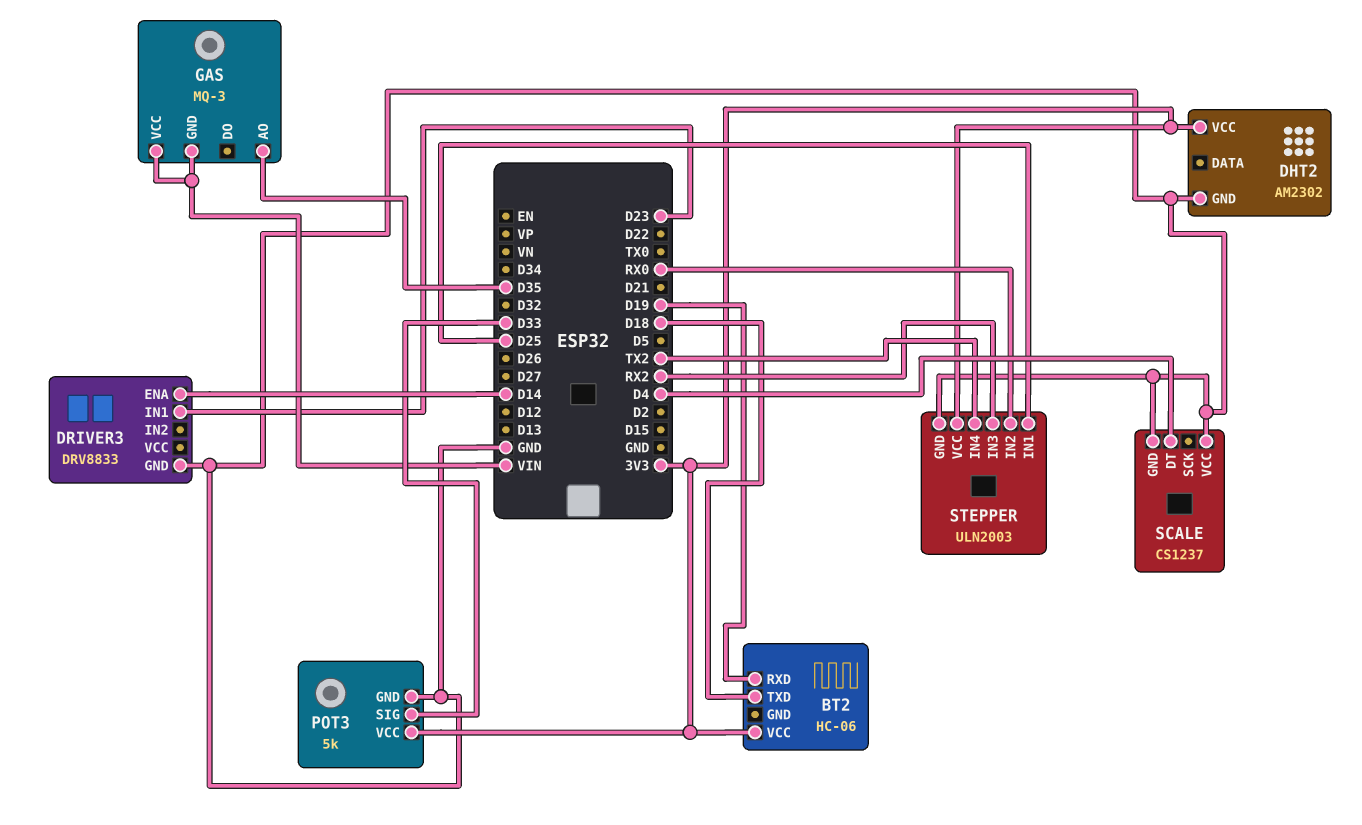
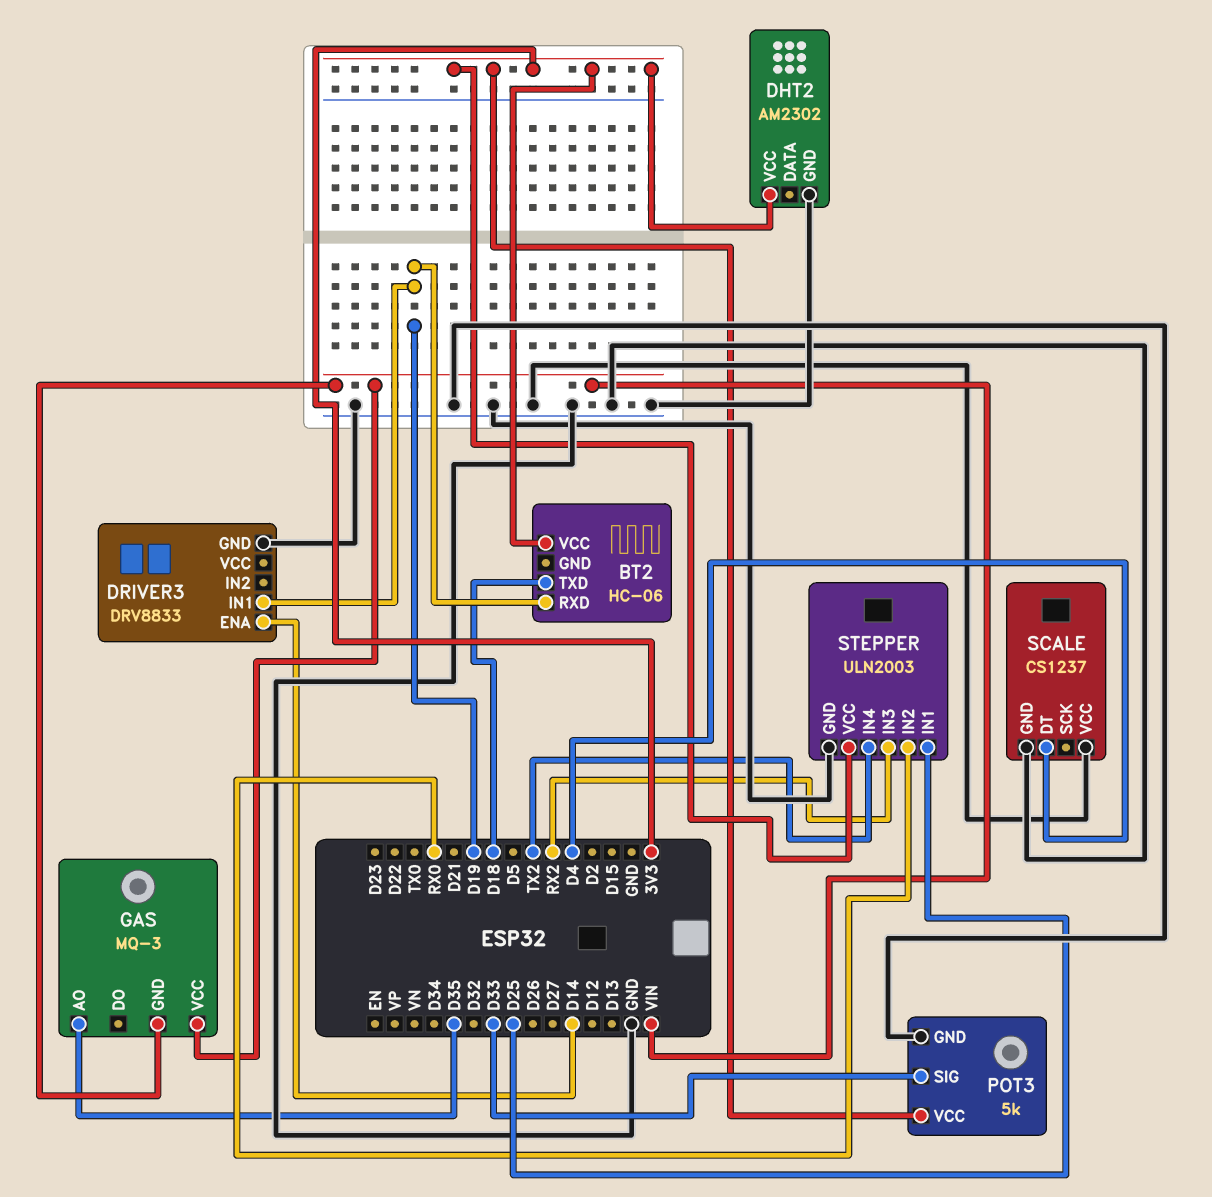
DRIVER3 pin IN1: D23 -> D19

